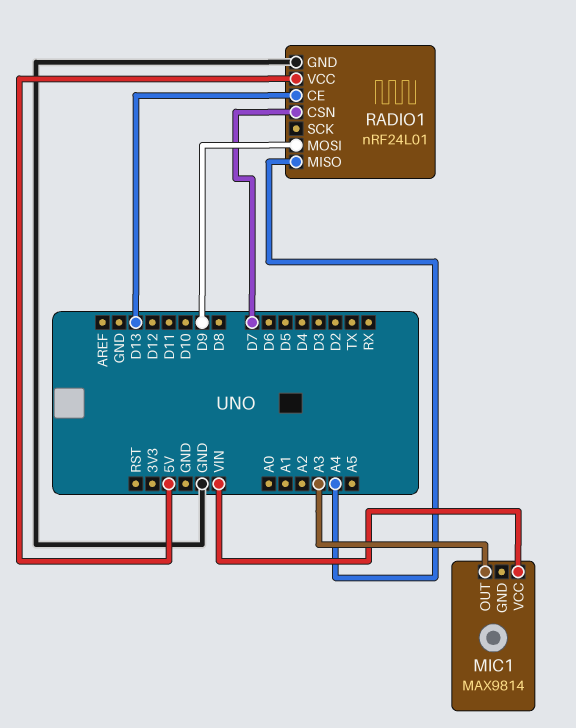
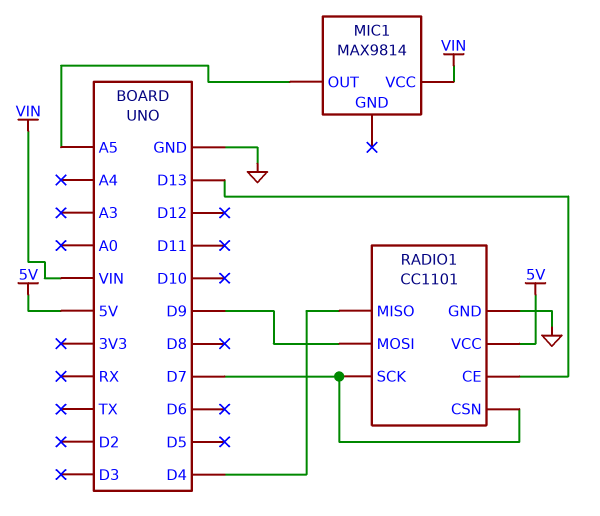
MIC1 pin OUT: A3 -> A5
RADIO1: nRF24L01 -> CC1101
RADIO1 pin MISO: A4 -> D4
RADIO1 pin SCK: none -> D7

